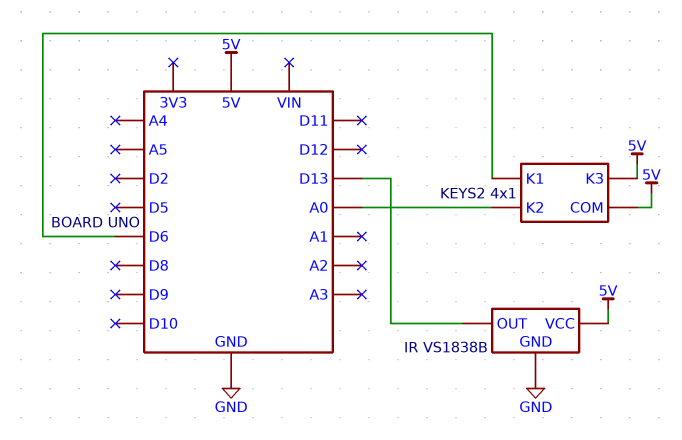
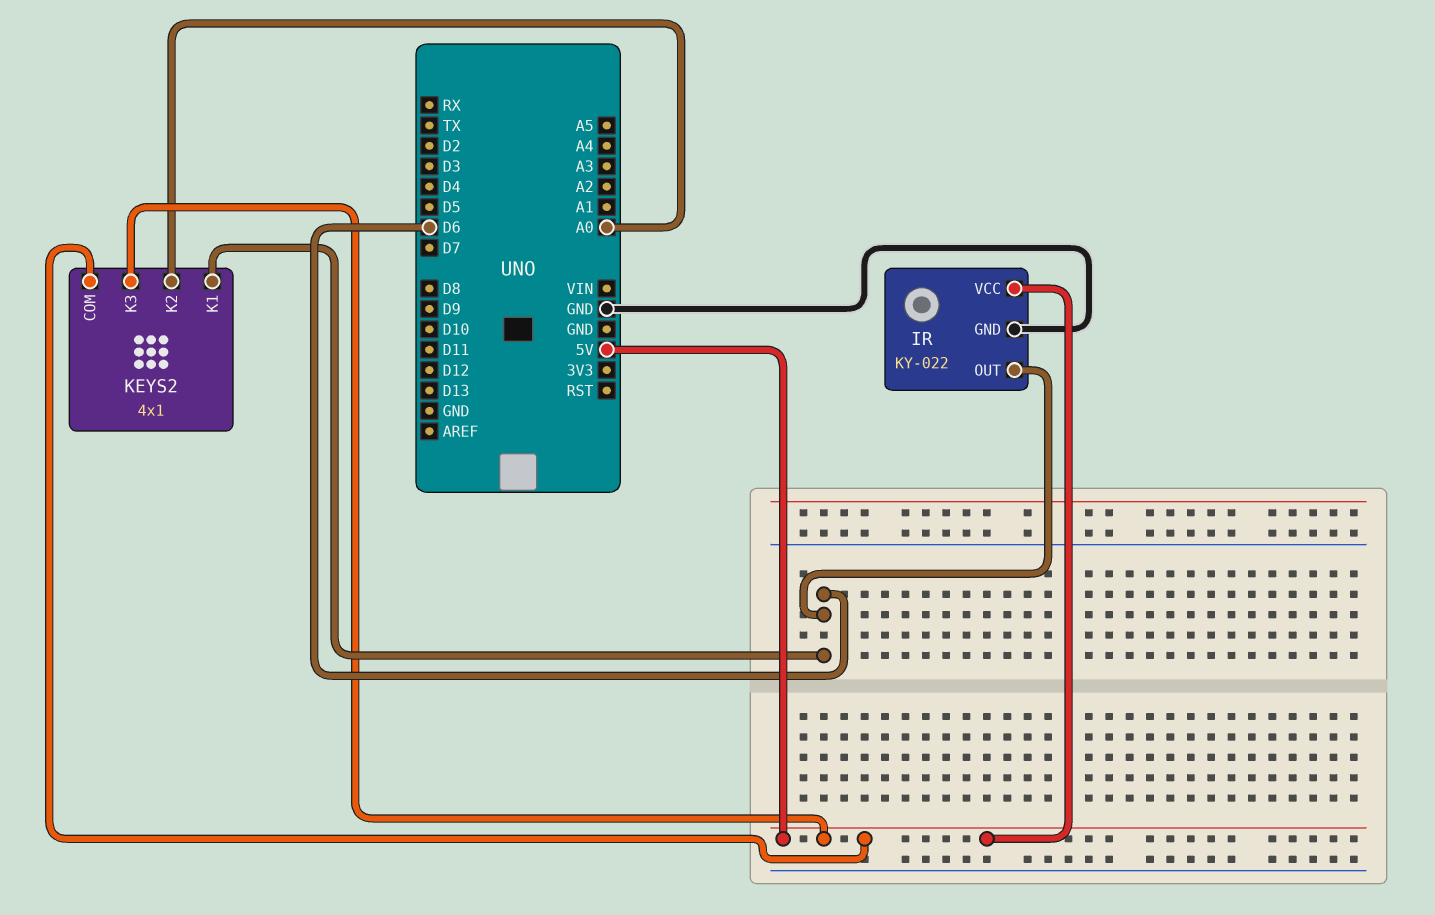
IR: VS1838B -> KY-022
IR pin OUT: D13 -> D6

